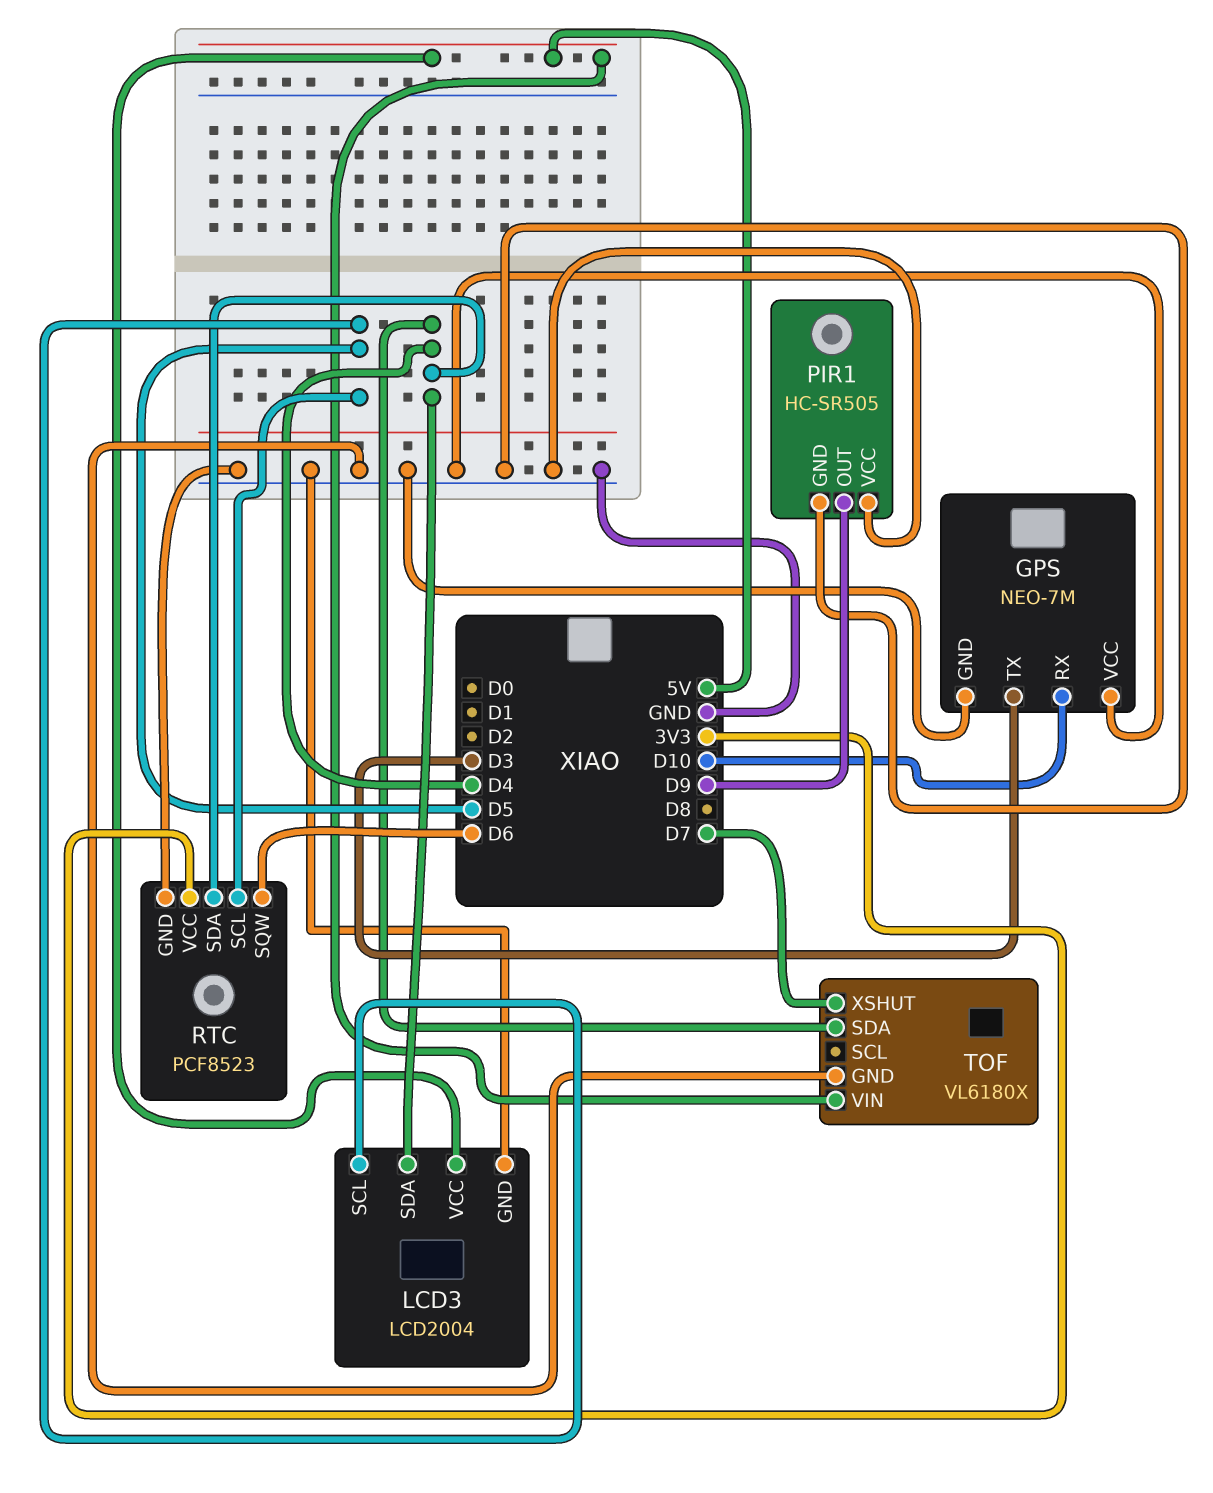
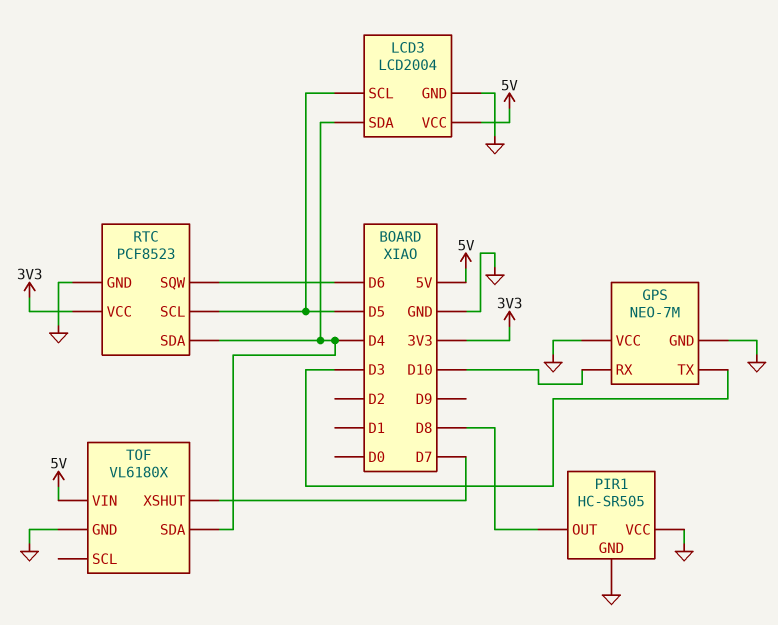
PIR1 pin OUT: D9 -> D8

